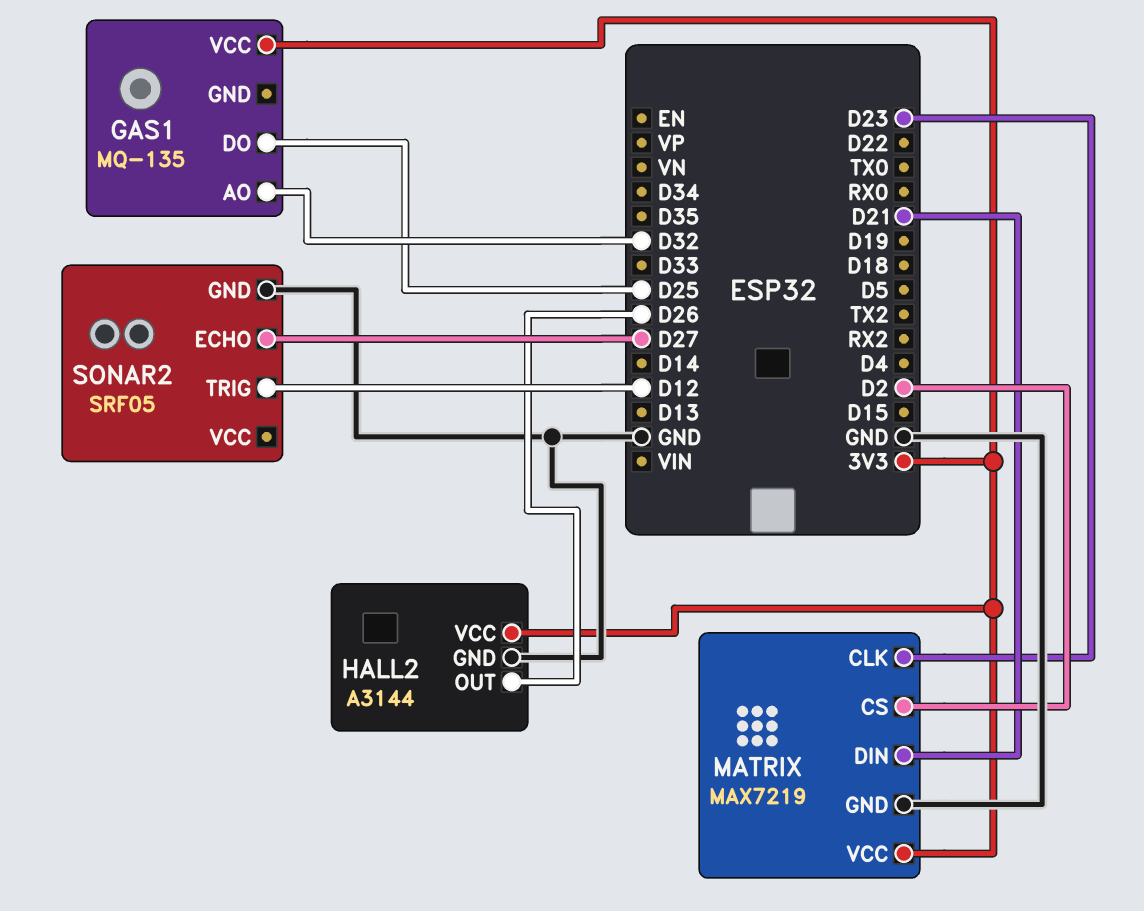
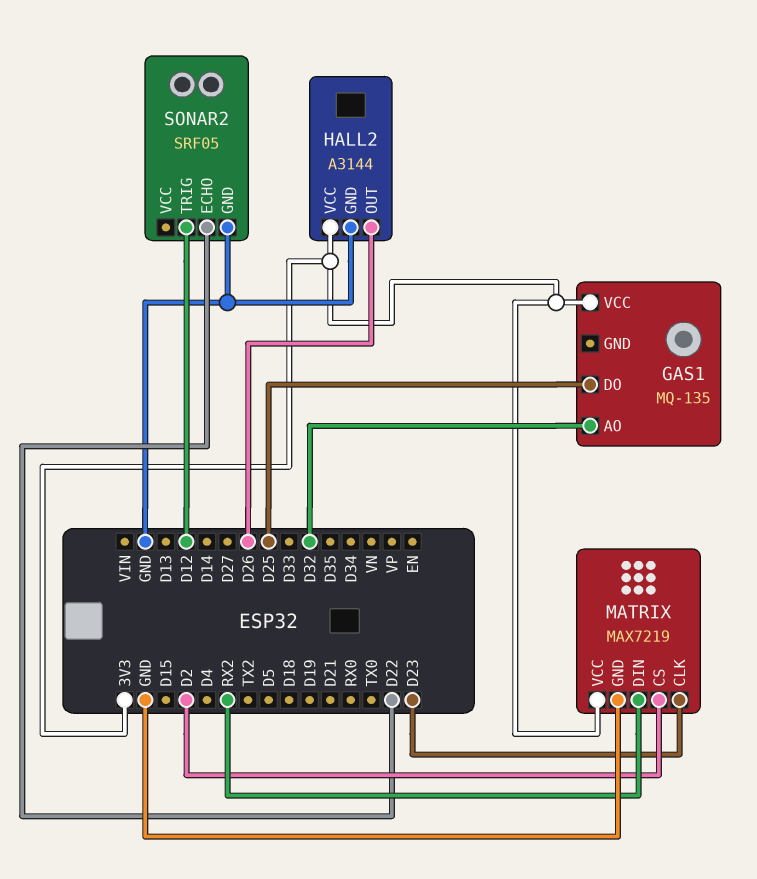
MATRIX pin DIN: D21 -> RX2
SONAR2 pin ECHO: D27 -> D22

